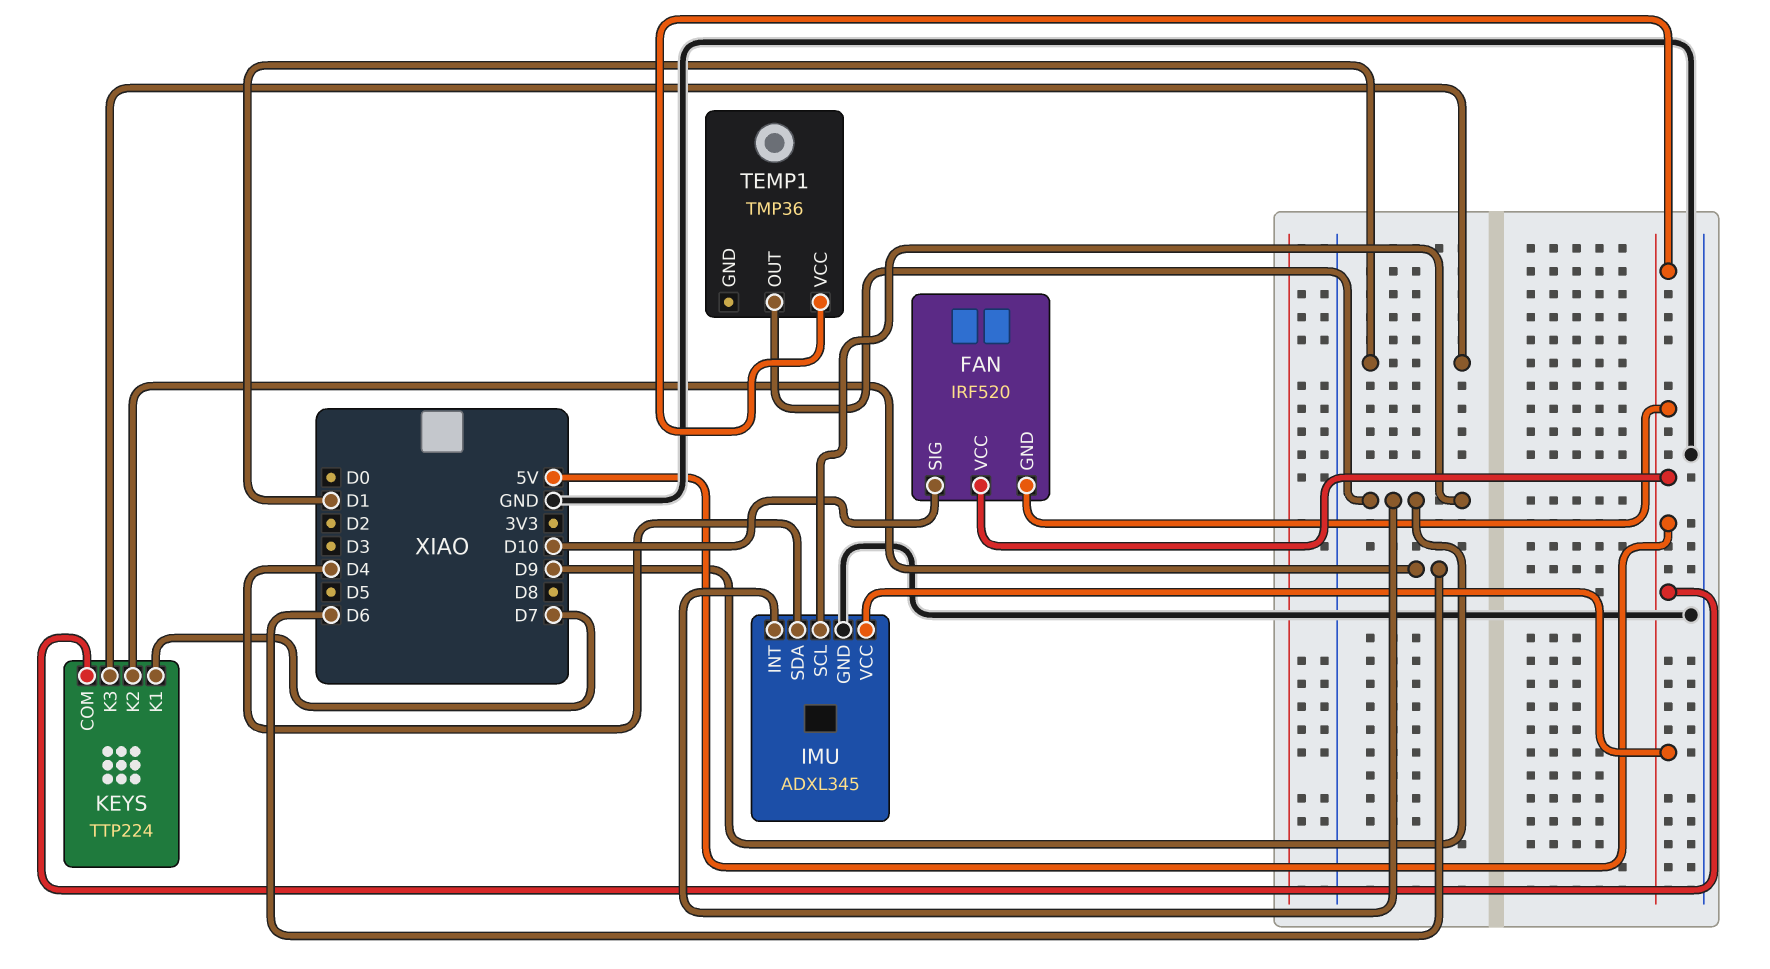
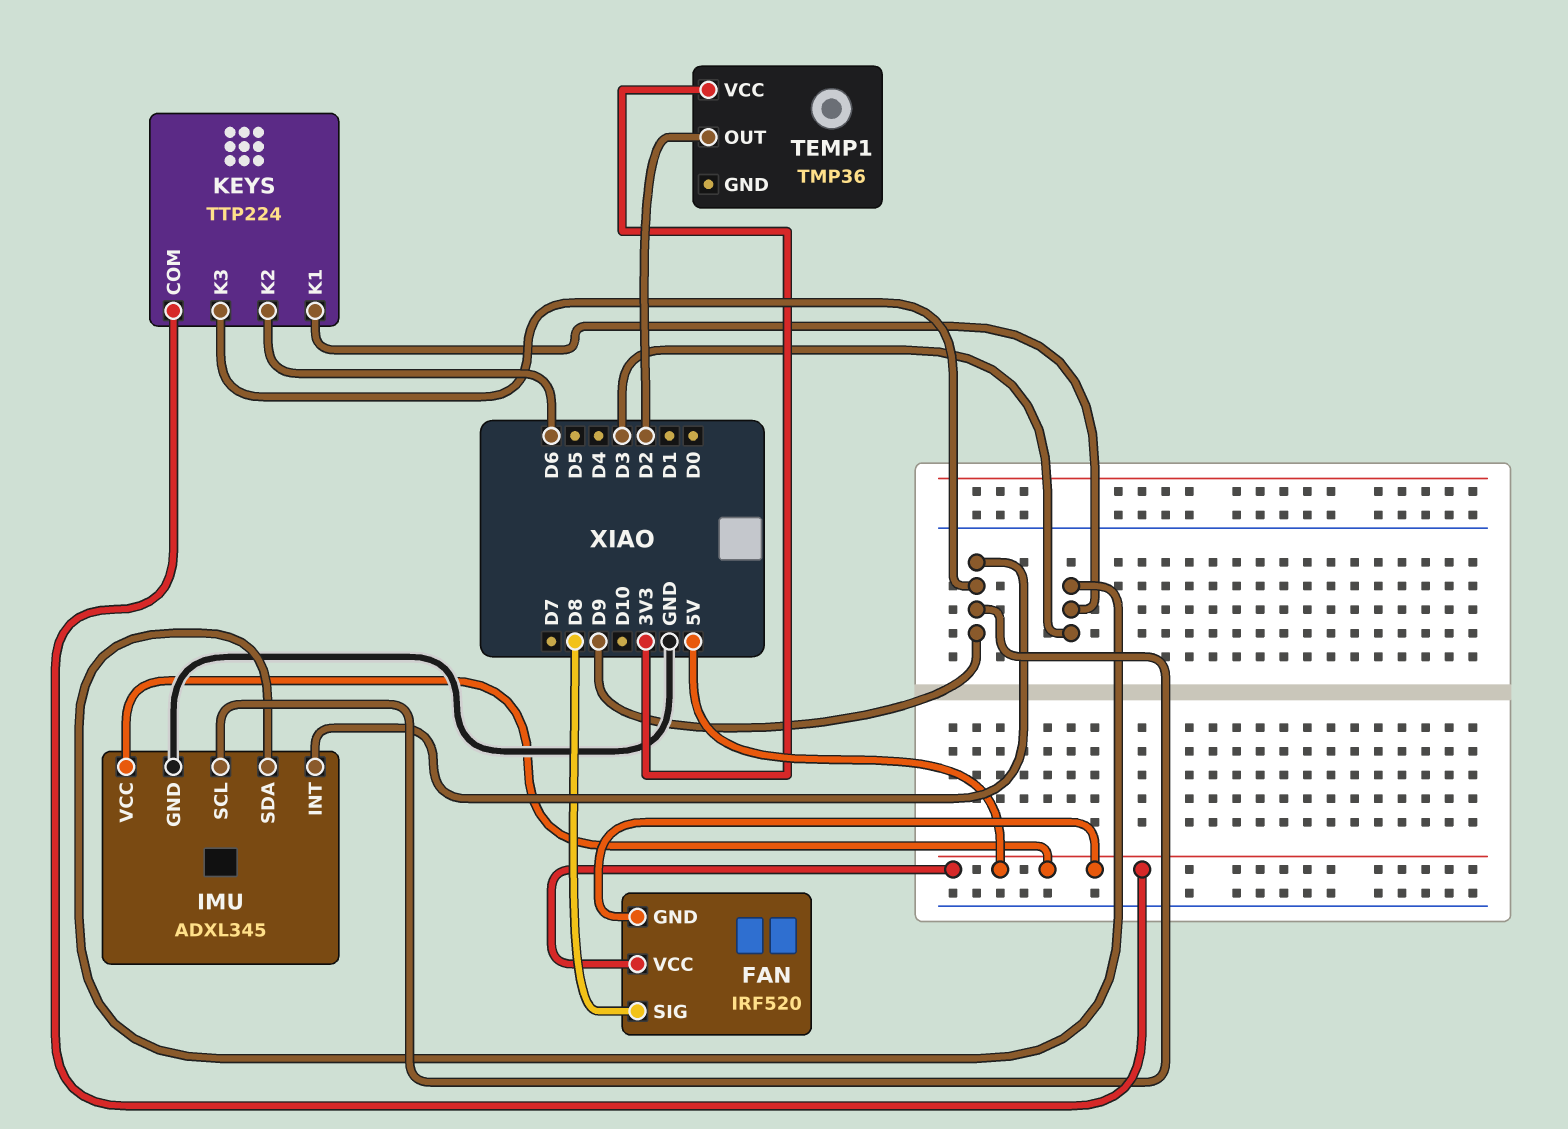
FAN pin SIG: D10 -> D8
IMU pin SDA: D4 -> D3
KEYS pin K1: D7 -> D3
KEYS pin K3: D1 -> D9
TEMP1 pin OUT: D9 -> D2
TEMP1 pin VCC: 5V -> 3V3

